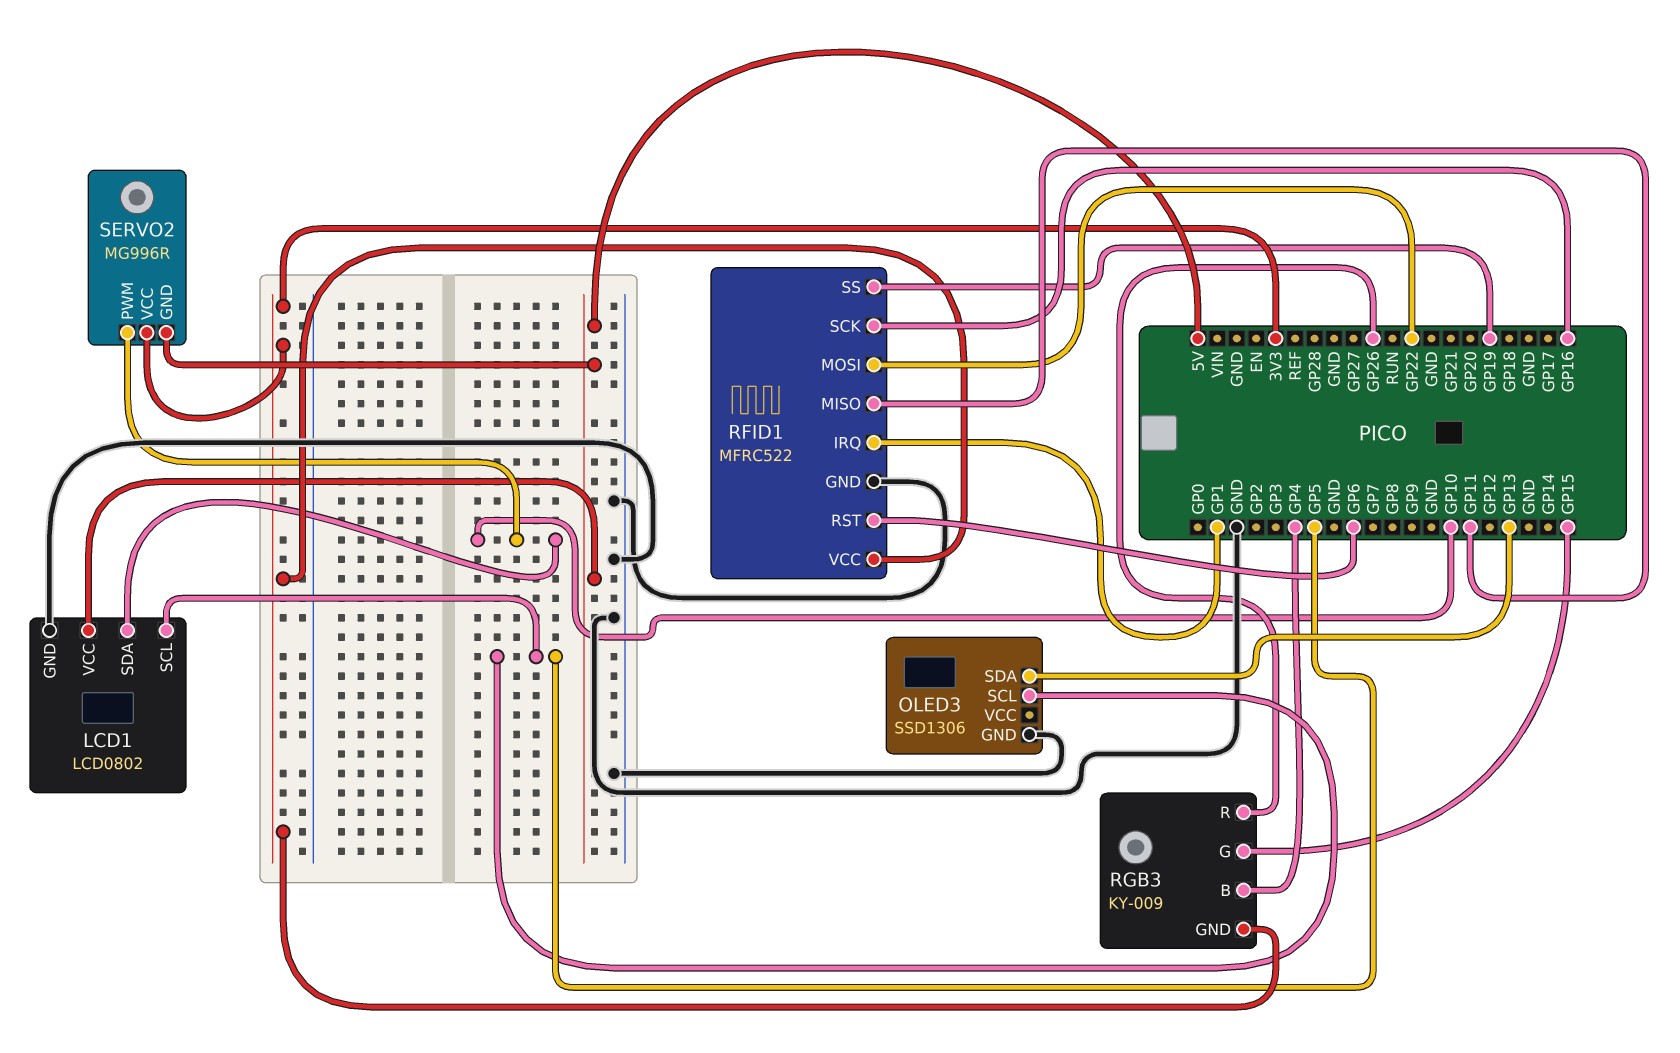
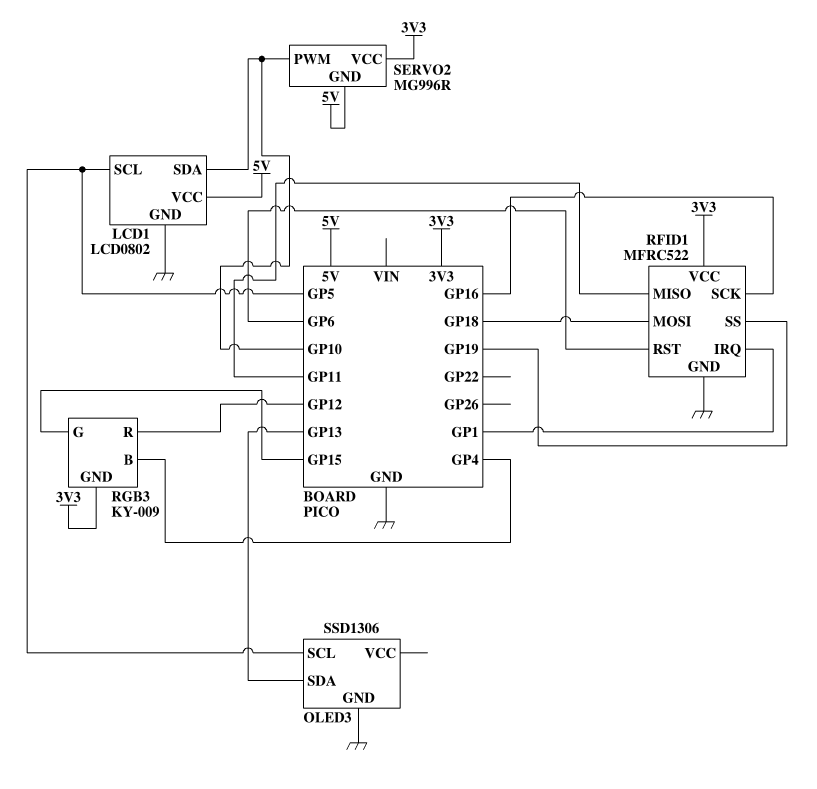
RFID1 pin MOSI: GP22 -> GP18
RGB3 pin R: GP26 -> GP12

